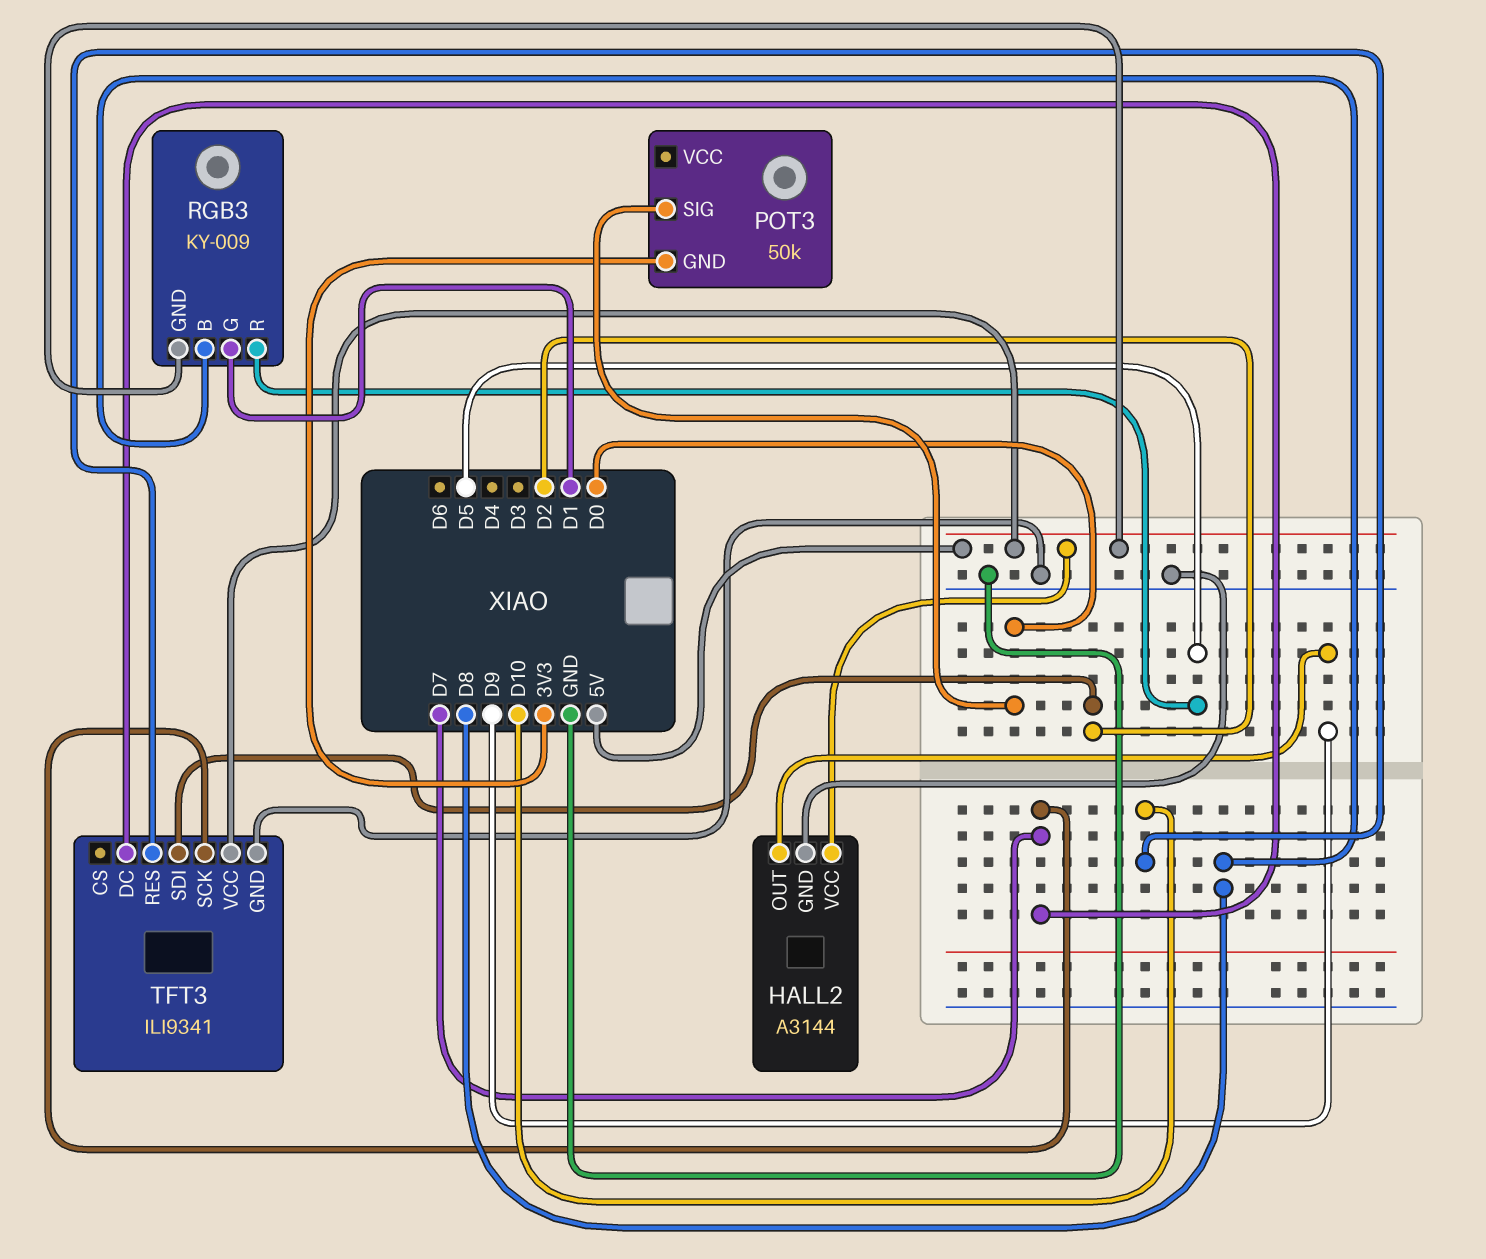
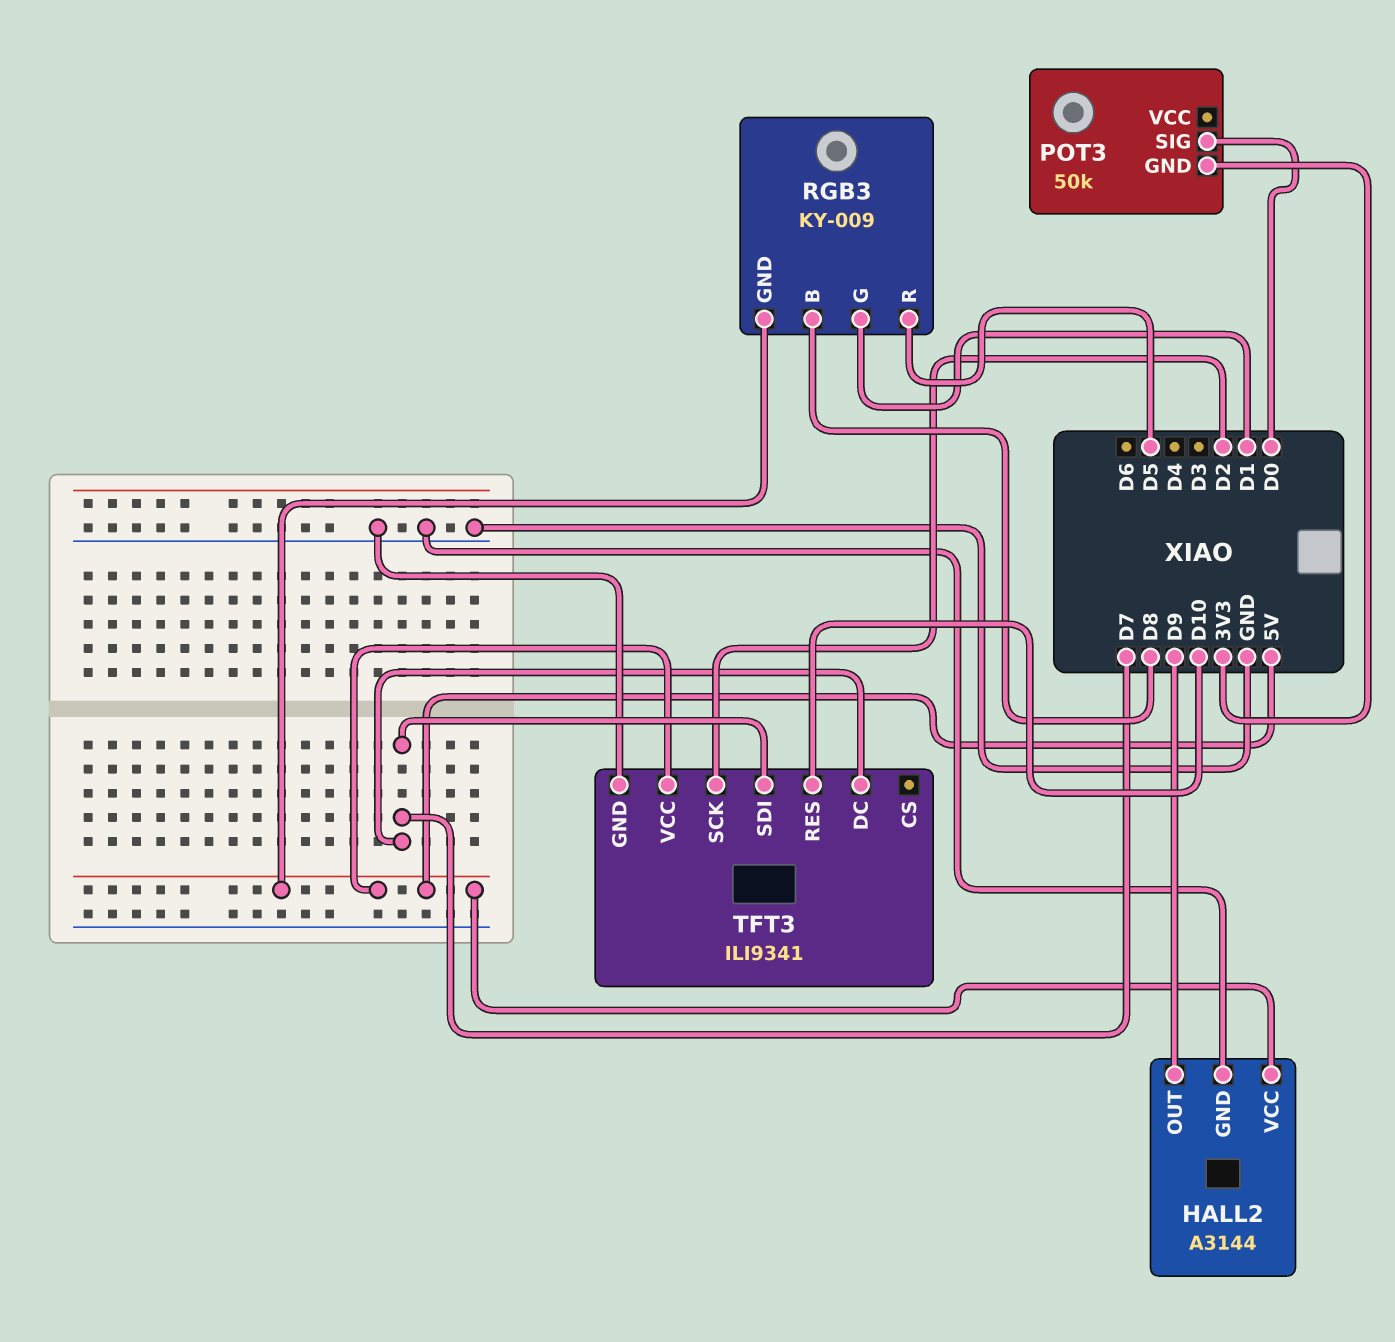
TFT3 pin SCK: D7 -> D2
TFT3 pin SDI: D2 -> D7

